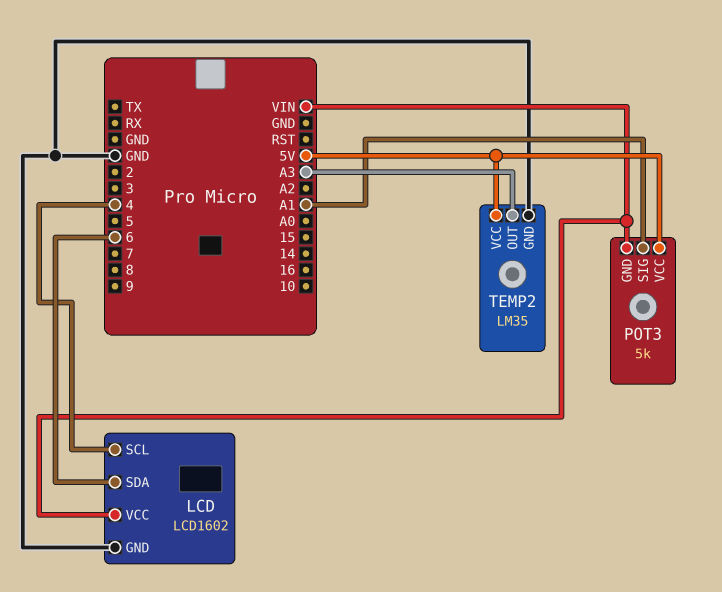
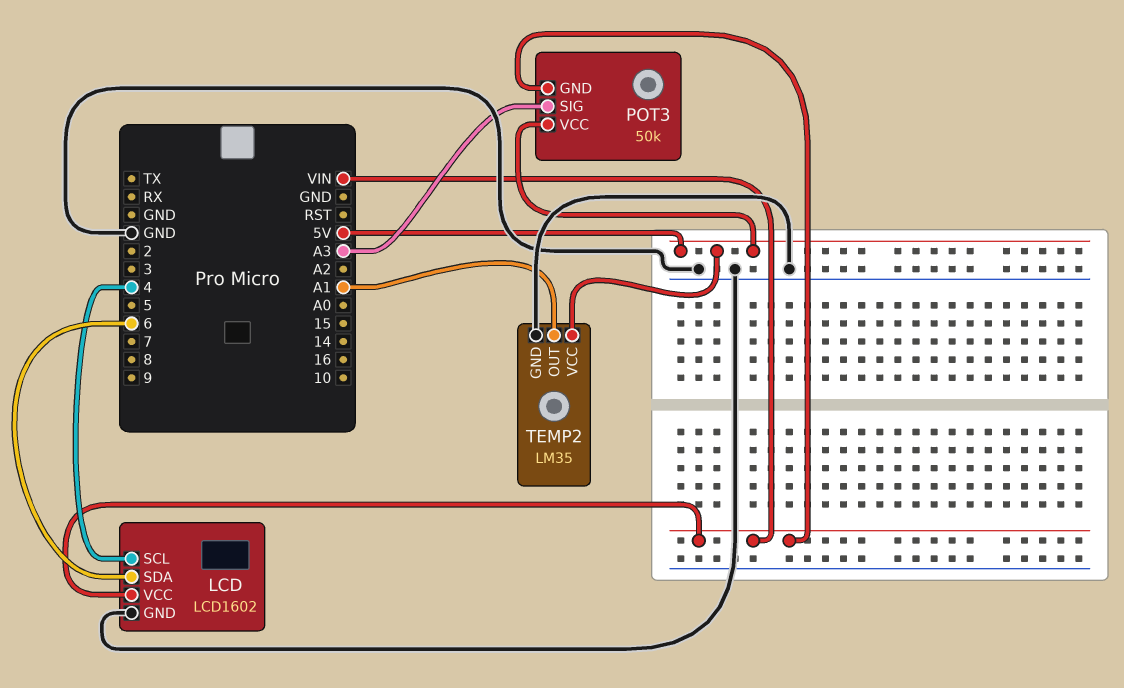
POT3: 5k -> 50k
POT3 pin SIG: A1 -> A3
TEMP2 pin OUT: A3 -> A1

